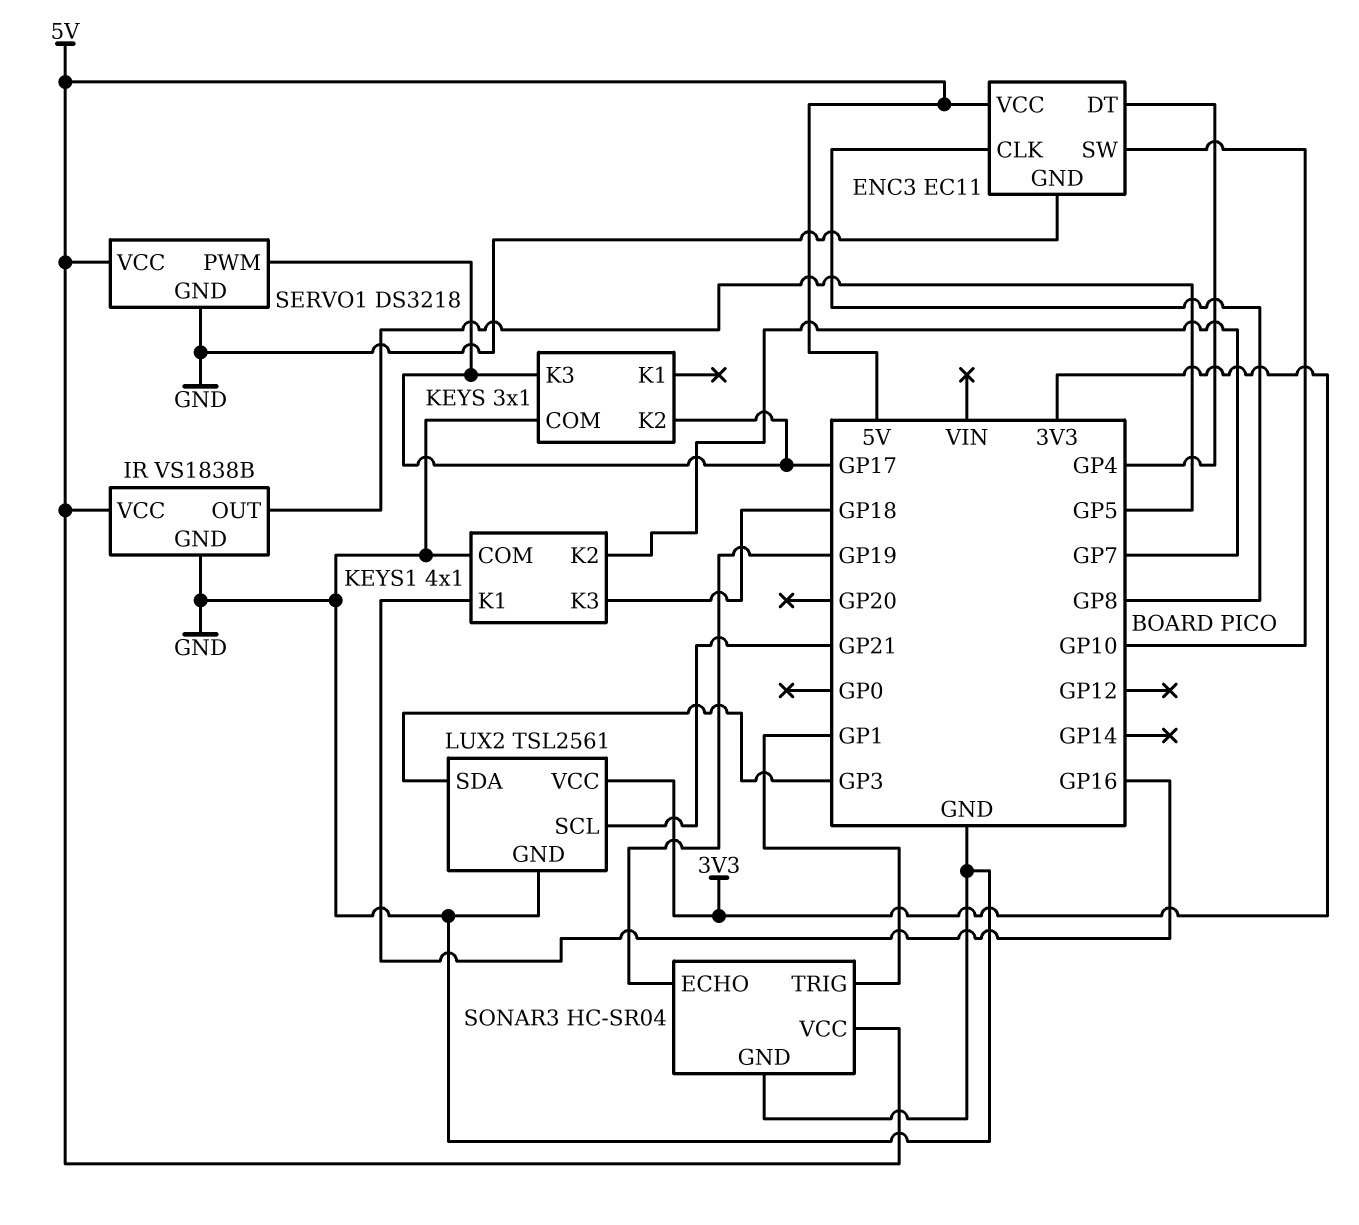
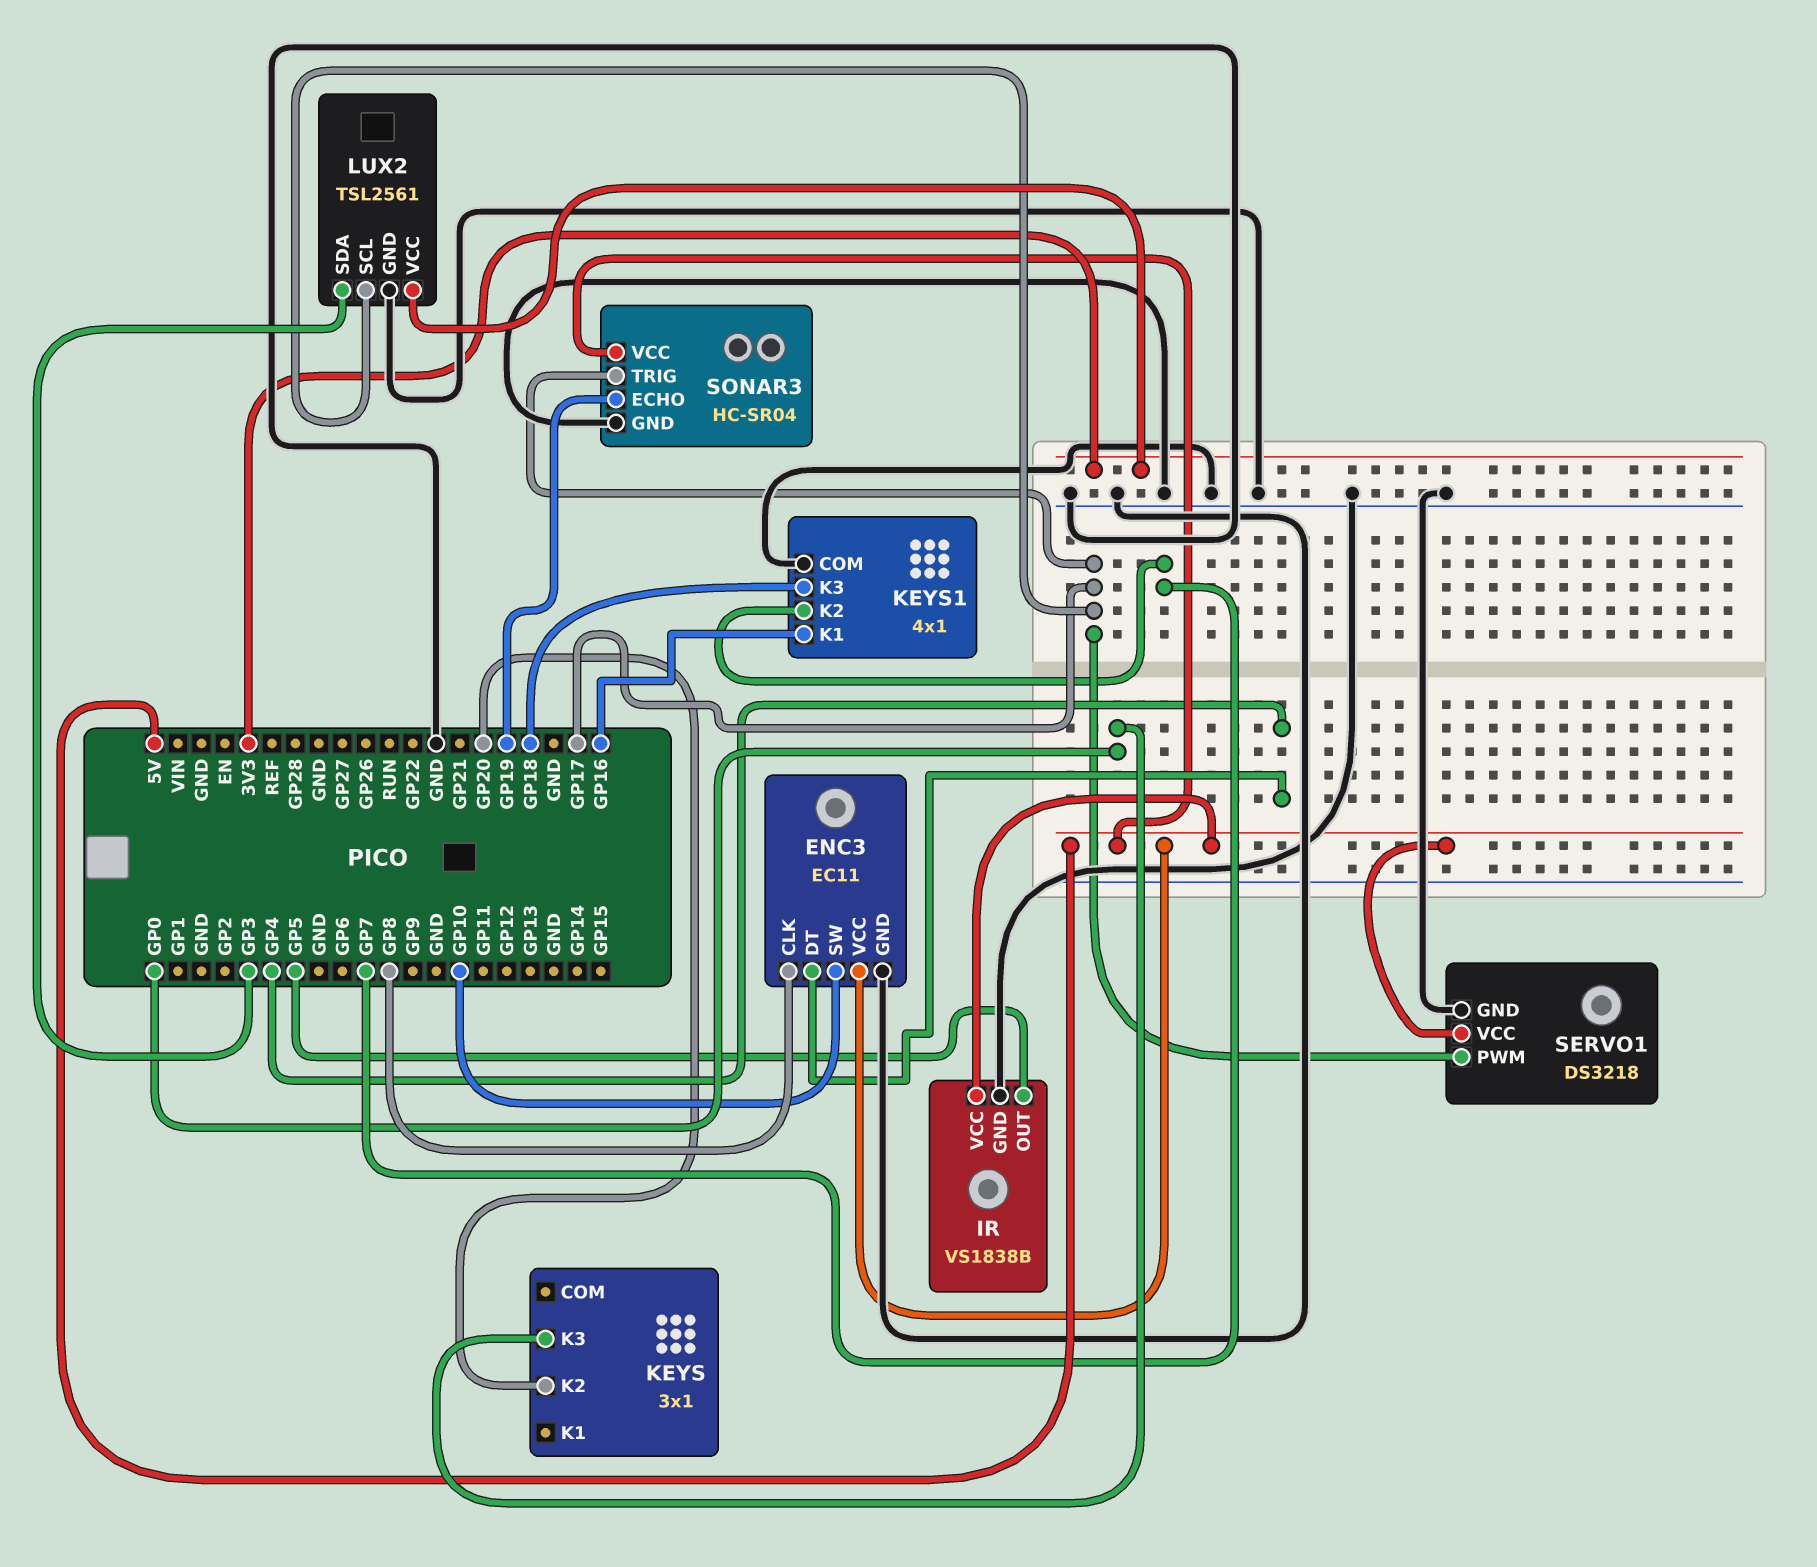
KEYS pin COM: GND -> none
KEYS pin K2: GP17 -> GP20
KEYS pin K3: GP17 -> GP0
LUX2 pin SCL: GP21 -> GP17
SONAR3 pin TRIG: GP1 -> GP17

